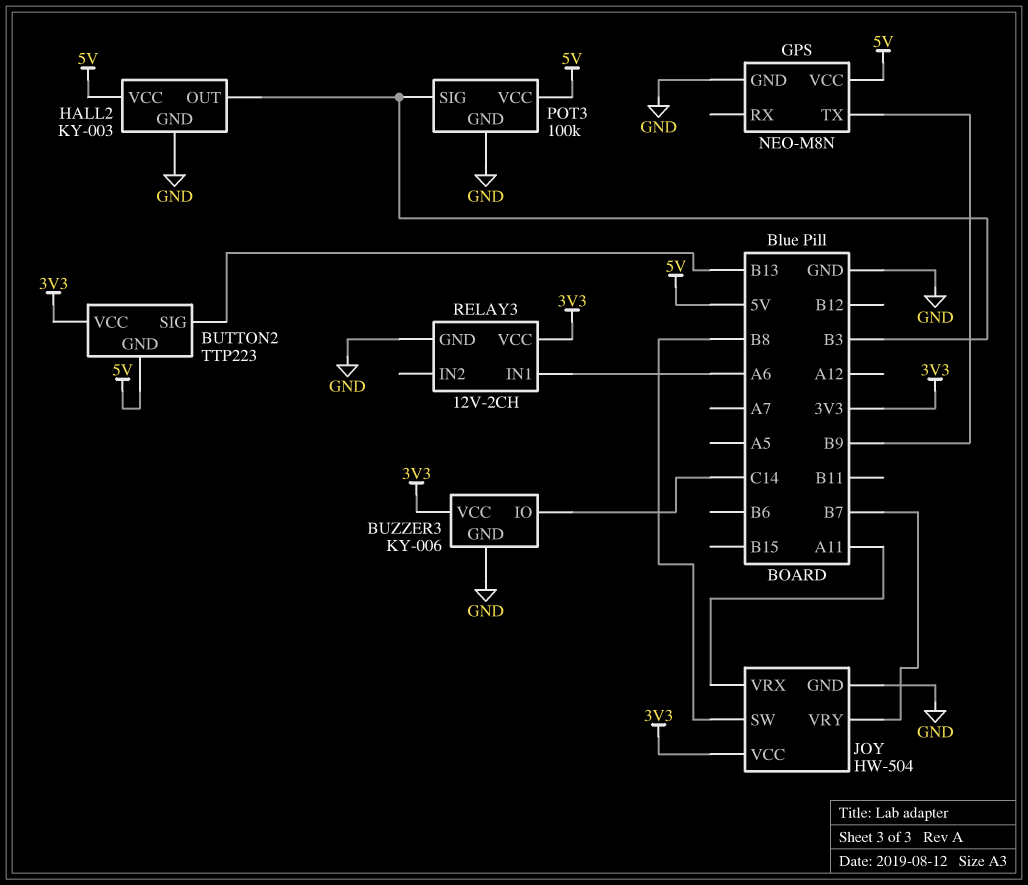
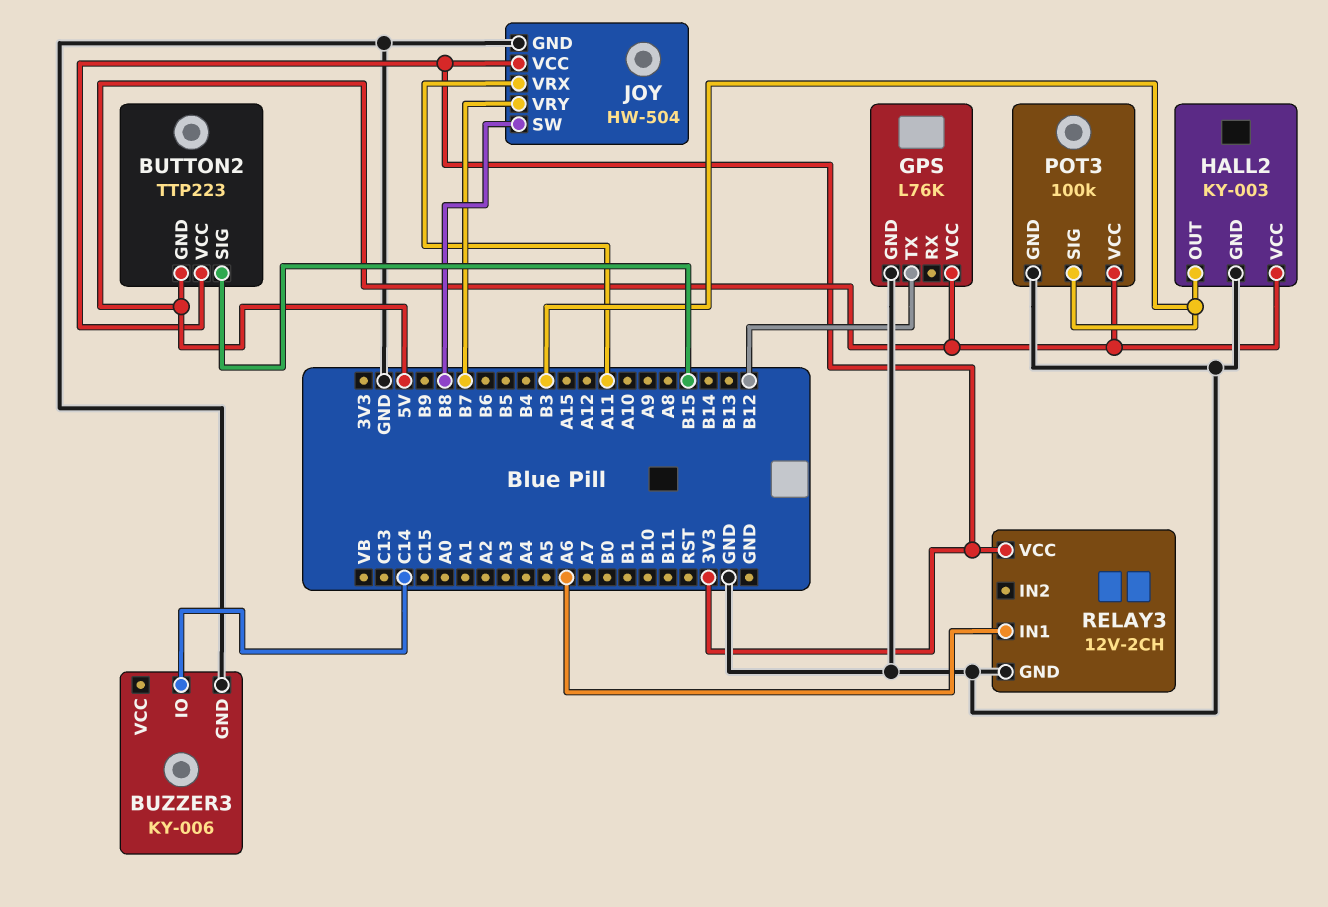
BUTTON2 pin SIG: B13 -> B15
BUZZER3 pin VCC: 3V3 -> none
GPS: NEO-M8N -> L76K
GPS pin TX: B9 -> B12

